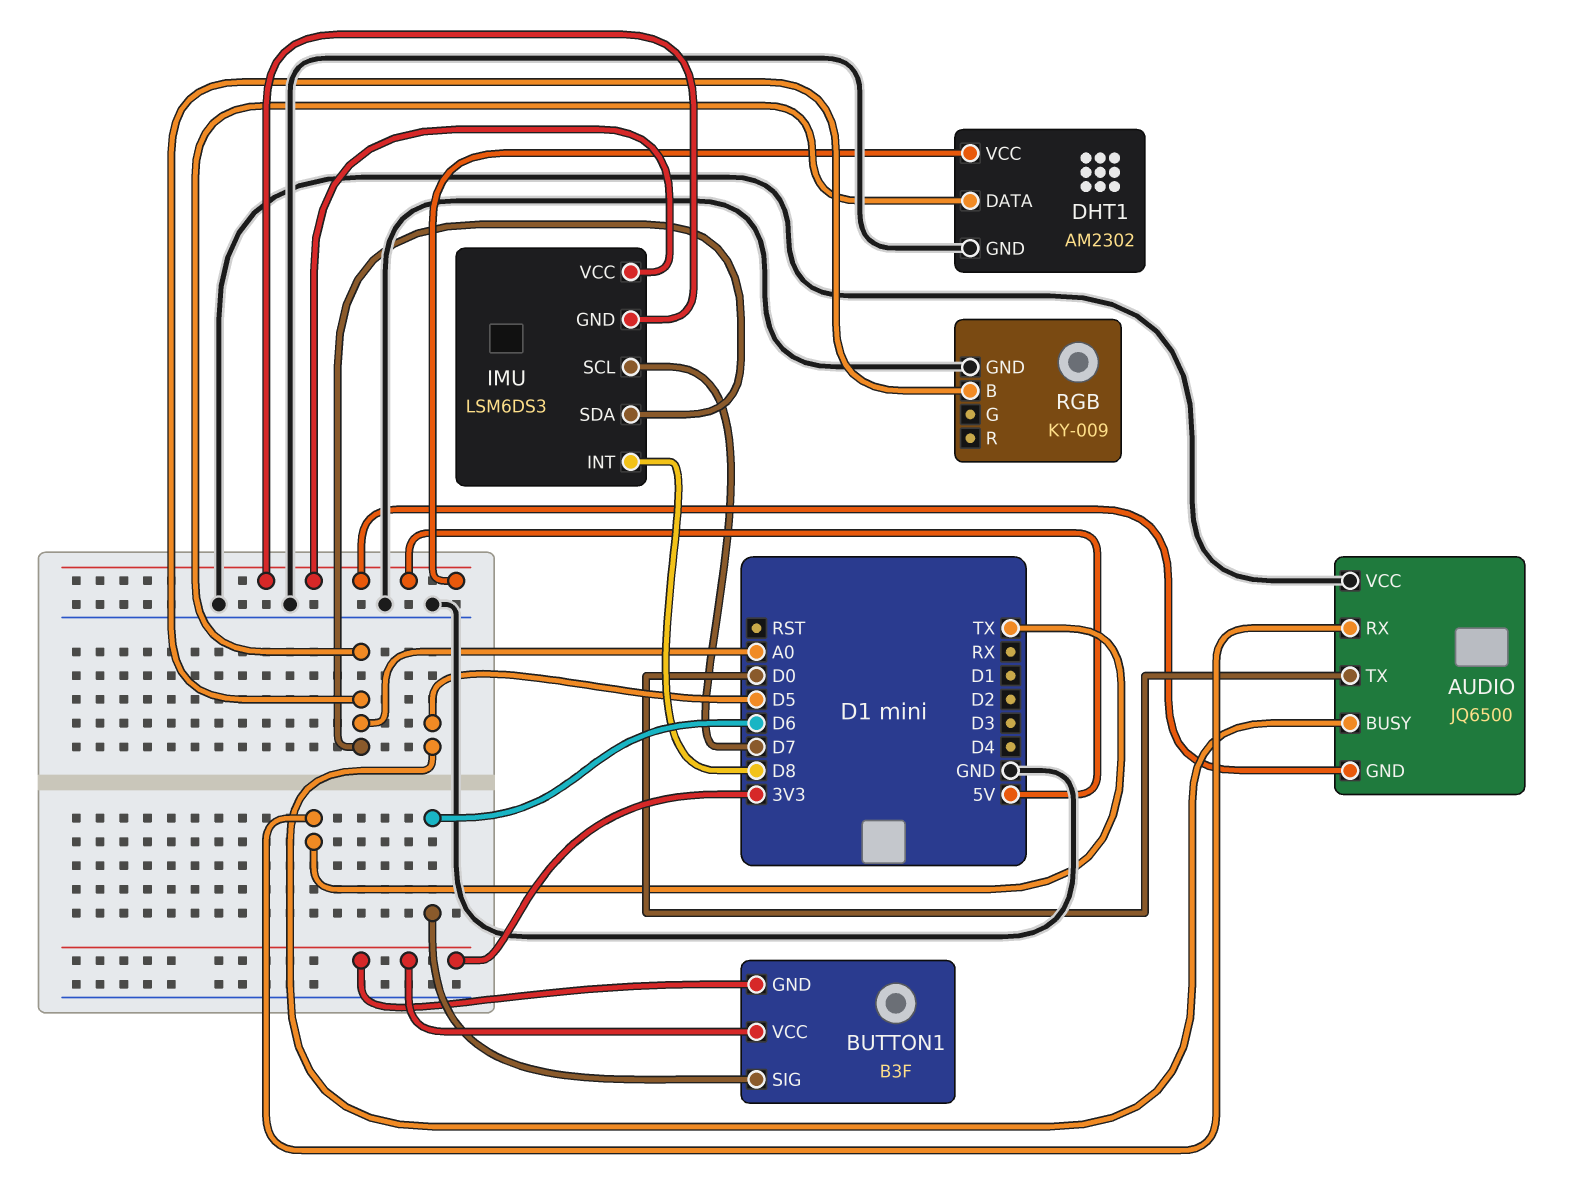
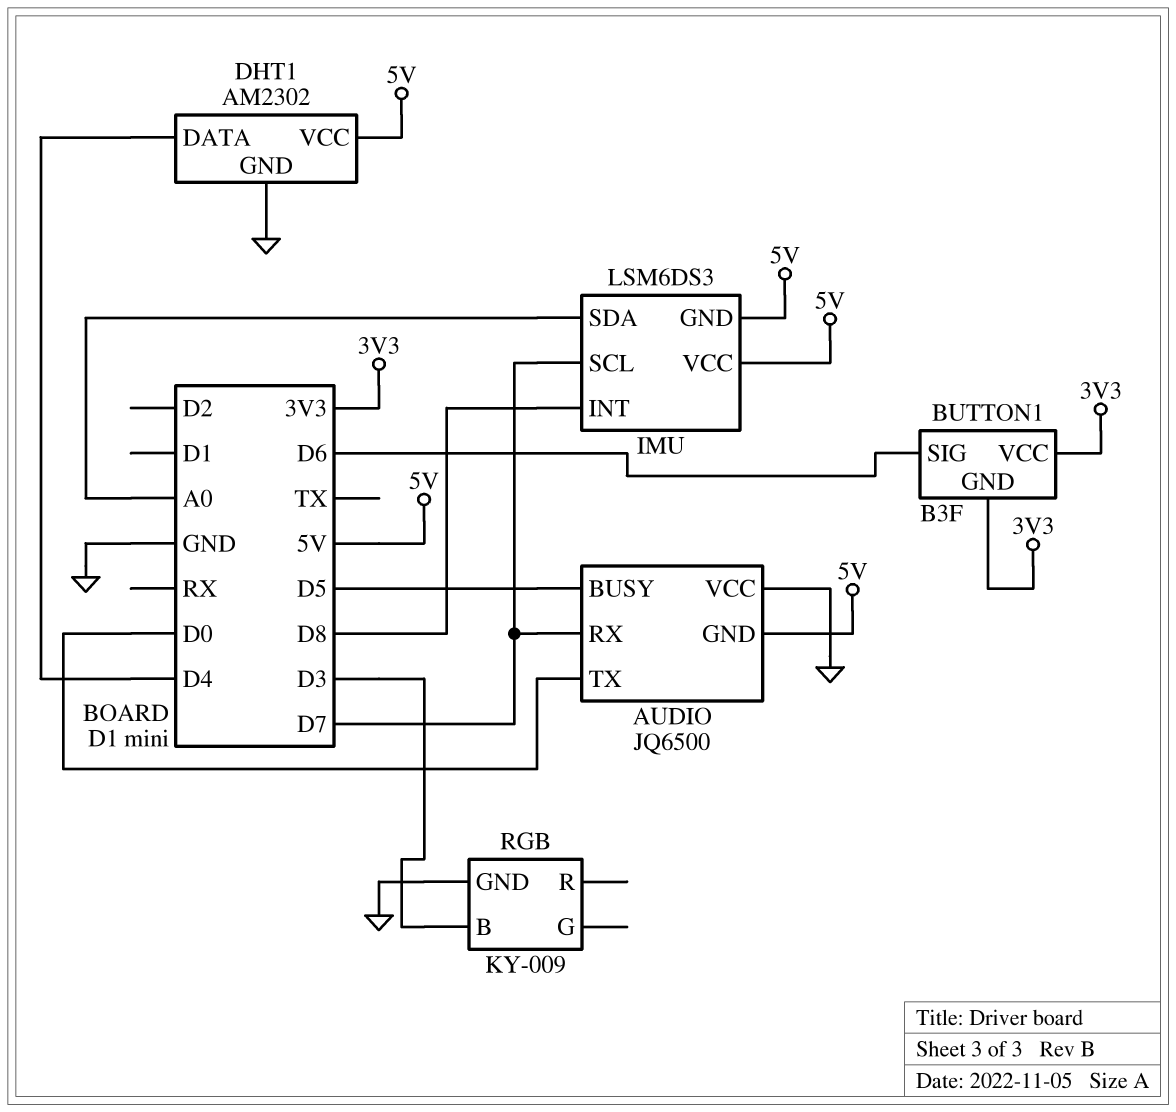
AUDIO pin RX: TX -> D7
DHT1 pin DATA: A0 -> D4
RGB pin B: A0 -> D3

